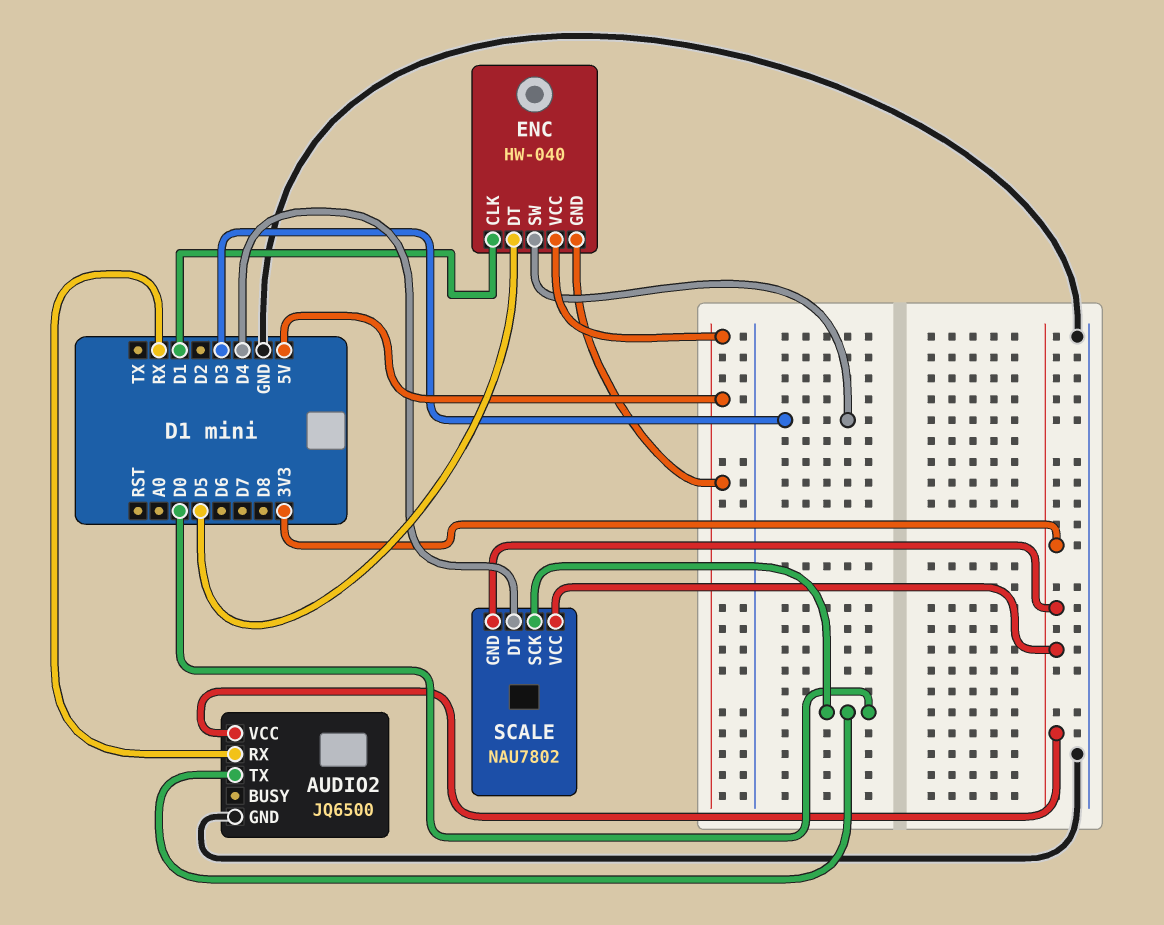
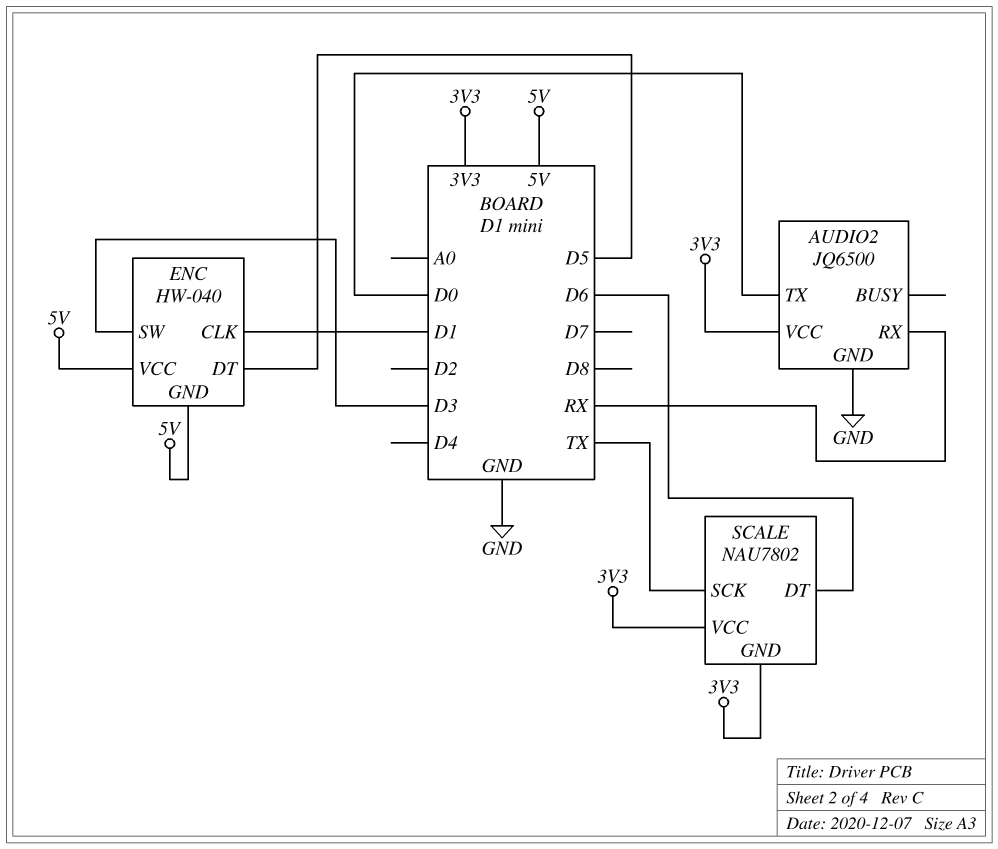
SCALE pin DT: D4 -> D6
SCALE pin SCK: D0 -> TX

